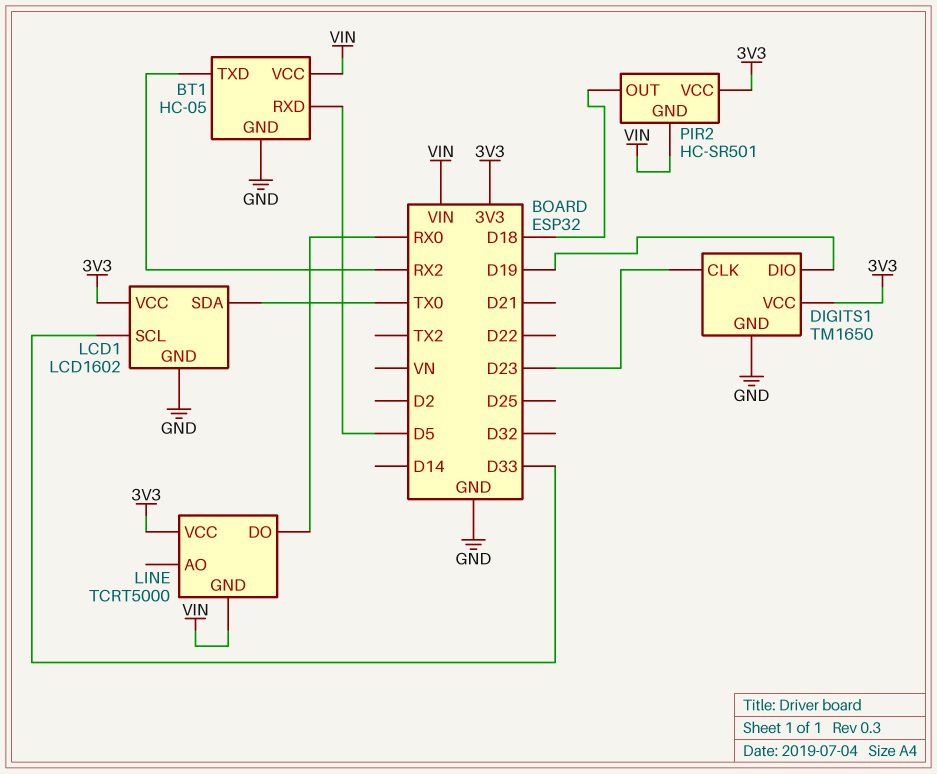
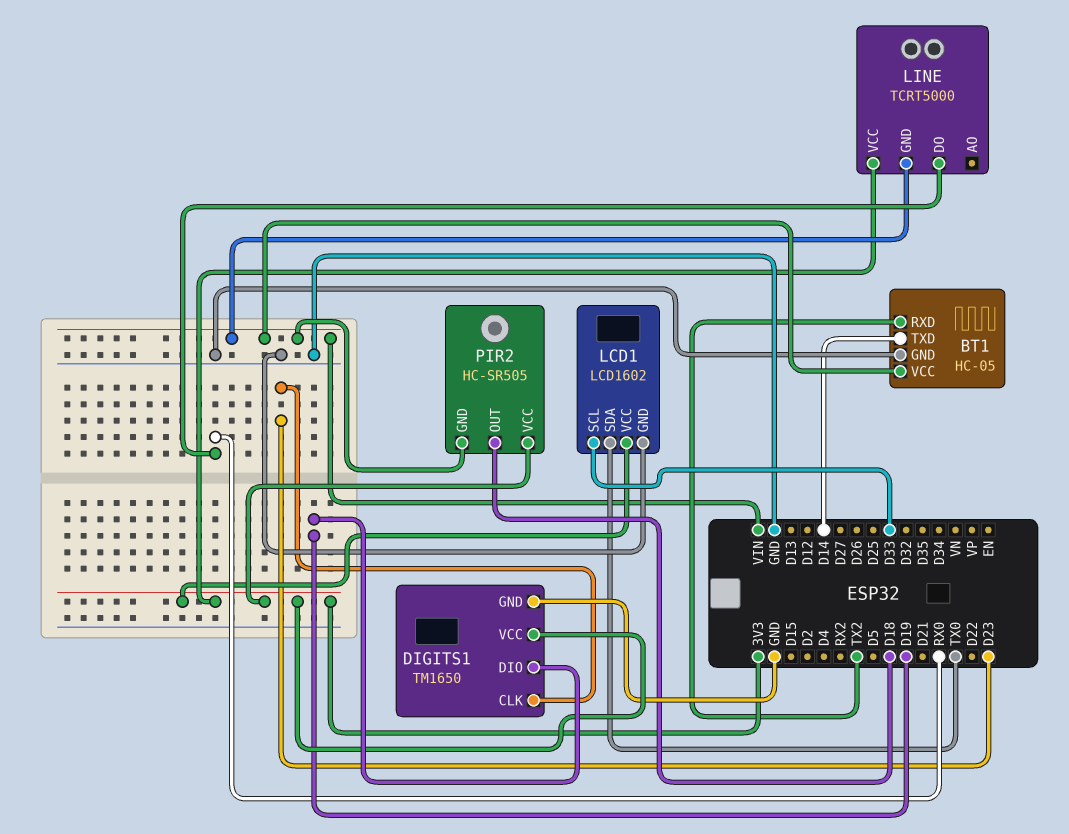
BT1 pin RXD: D5 -> TX2
BT1 pin TXD: RX2 -> D14
PIR2: HC-SR501 -> HC-SR505

